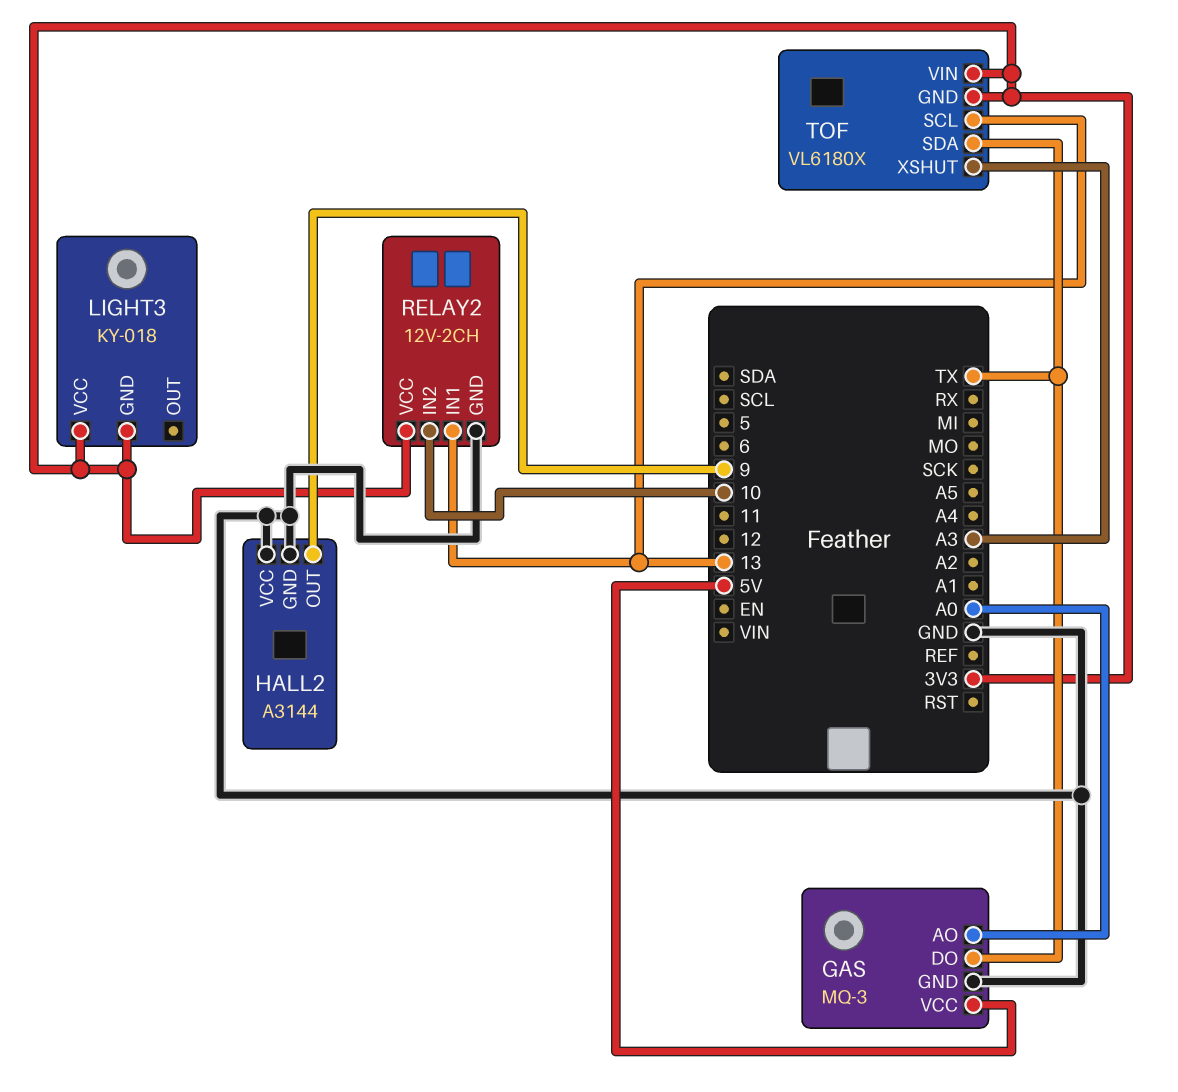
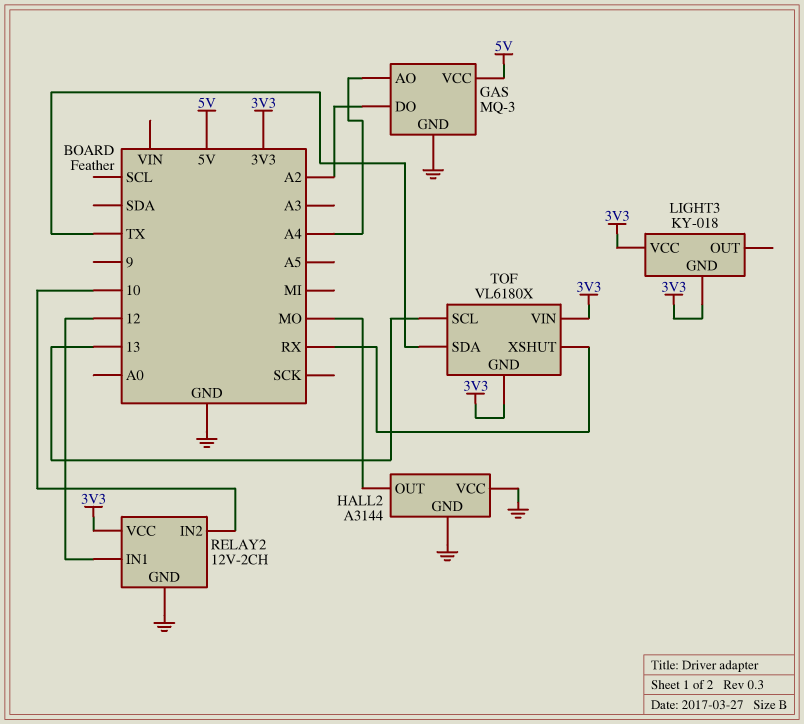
GAS pin AO: A0 -> A4
GAS pin DO: TX -> A2
HALL2 pin OUT: 9 -> MO
RELAY2 pin IN1: 13 -> 12
TOF pin XSHUT: A3 -> RX

